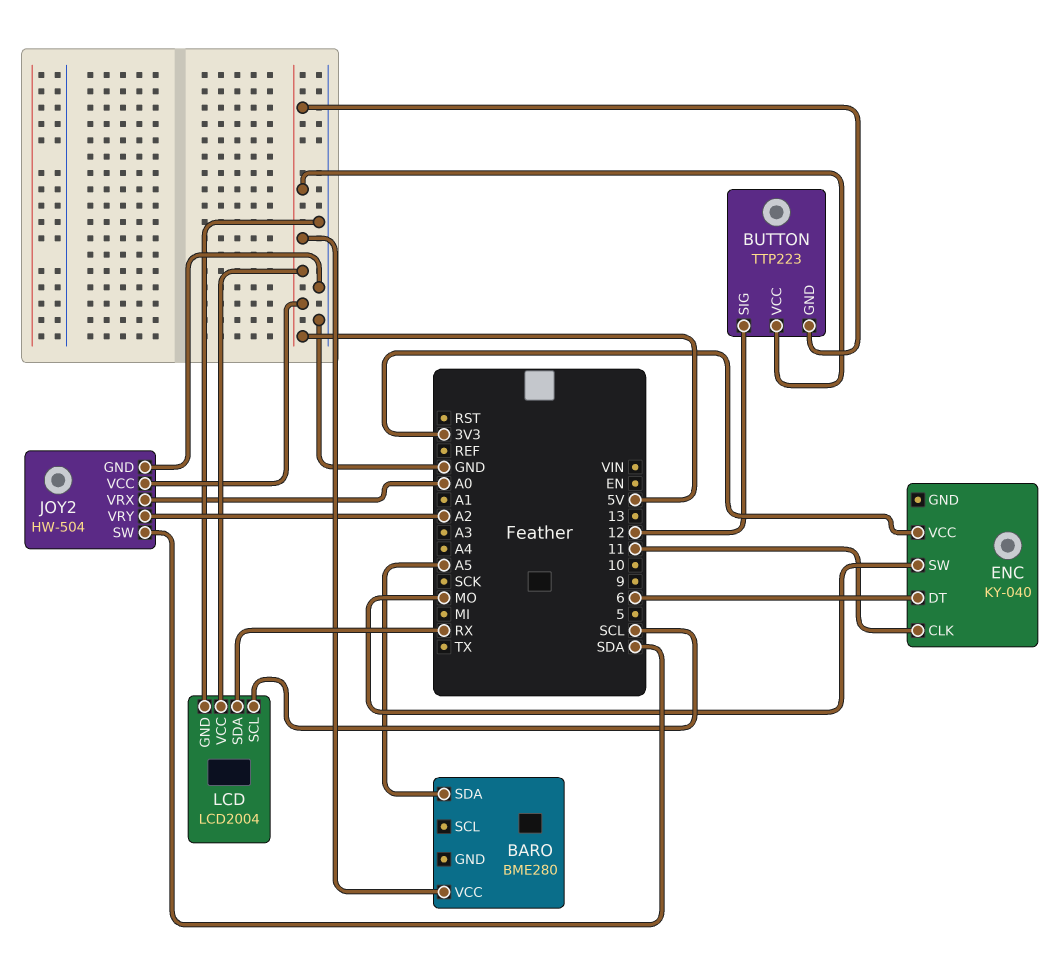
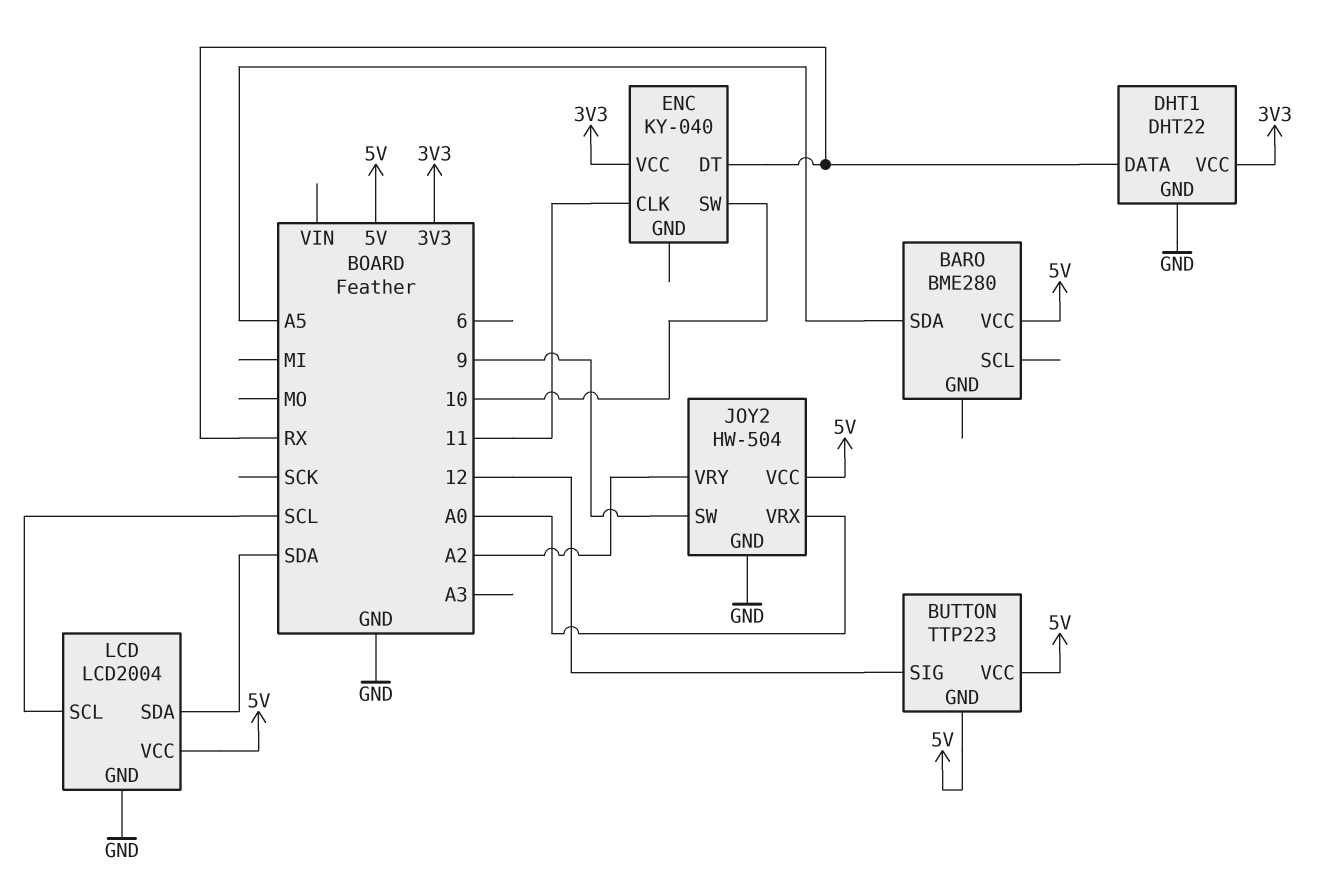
DHT1: none -> DHT22
DHT1 pin DATA: none -> RX
DHT1 pin GND: none -> GND
DHT1 pin VCC: none -> 3V3
ENC pin DT: 6 -> RX
ENC pin SW: MO -> 10
JOY2 pin SW: SDA -> 9
LCD pin SDA: RX -> SDA

